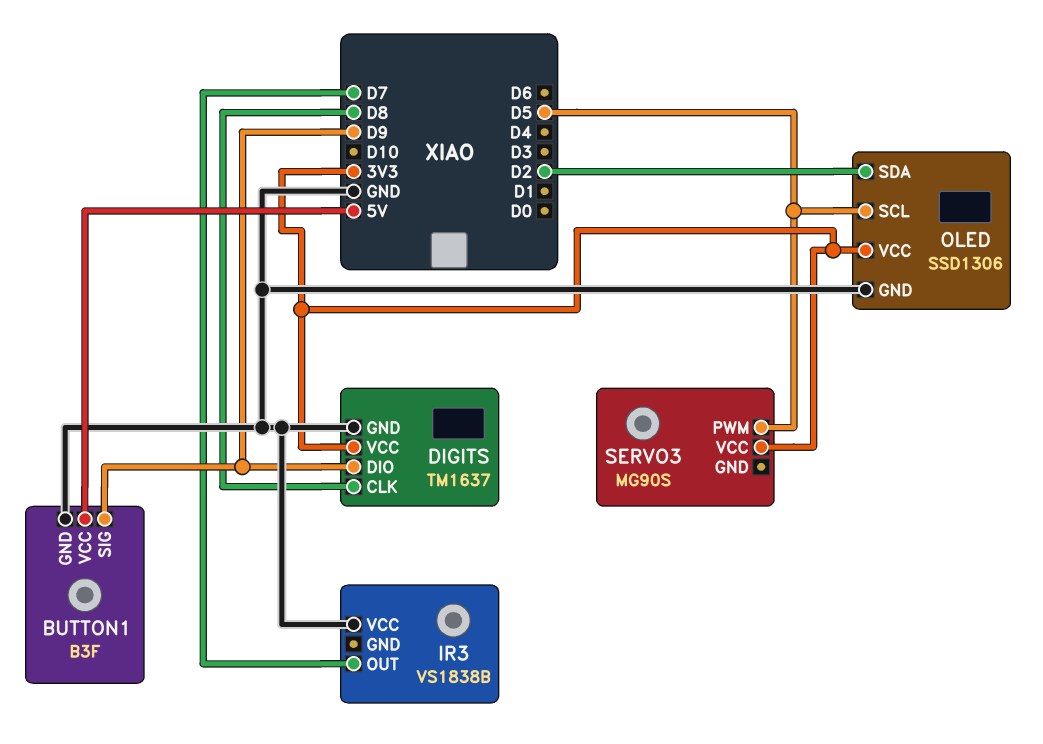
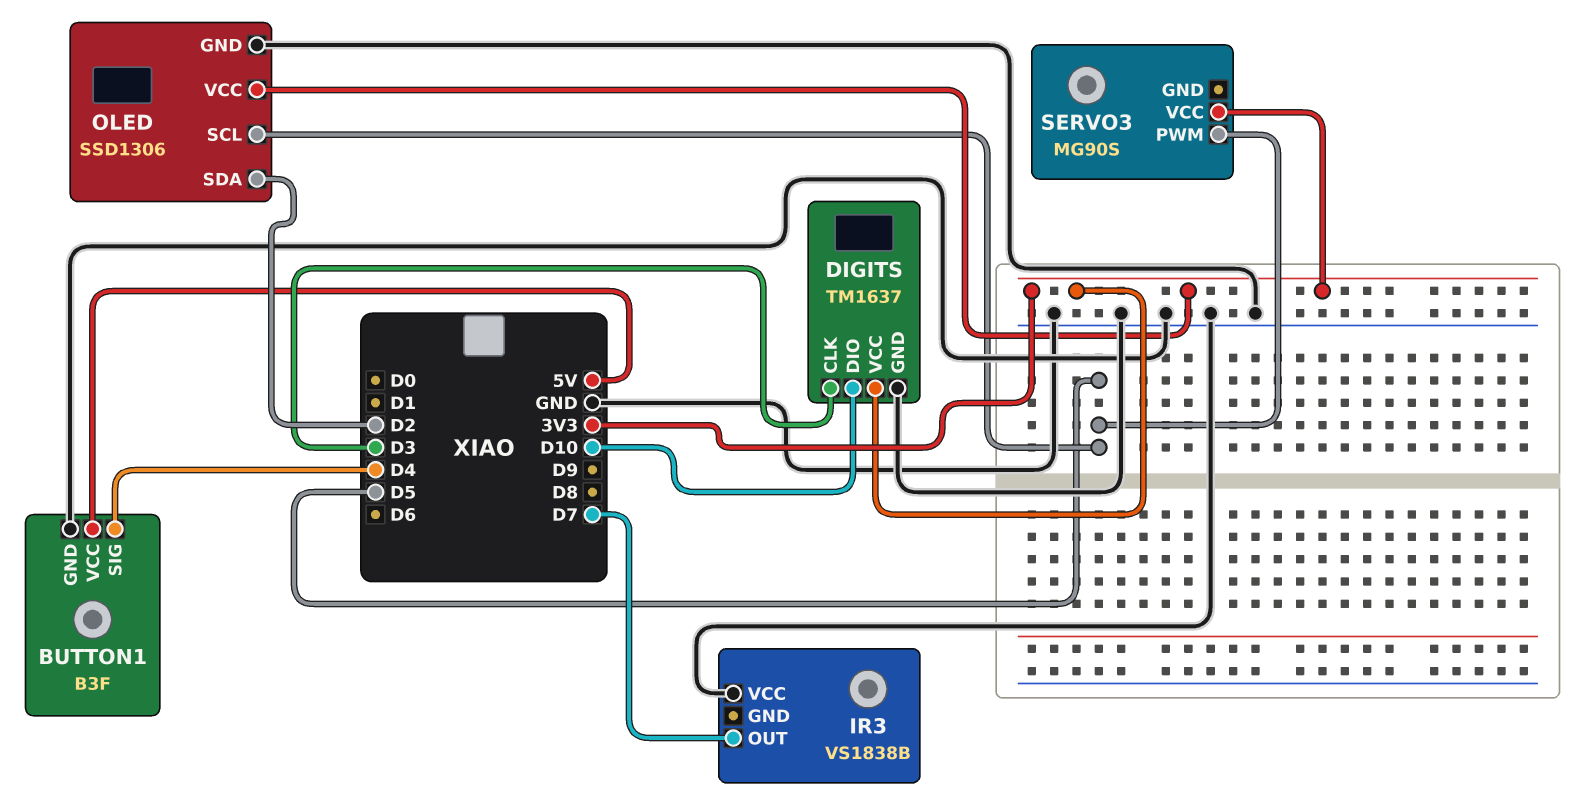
BUTTON1 pin SIG: D9 -> D4
DIGITS pin CLK: D8 -> D3
DIGITS pin DIO: D9 -> D10

